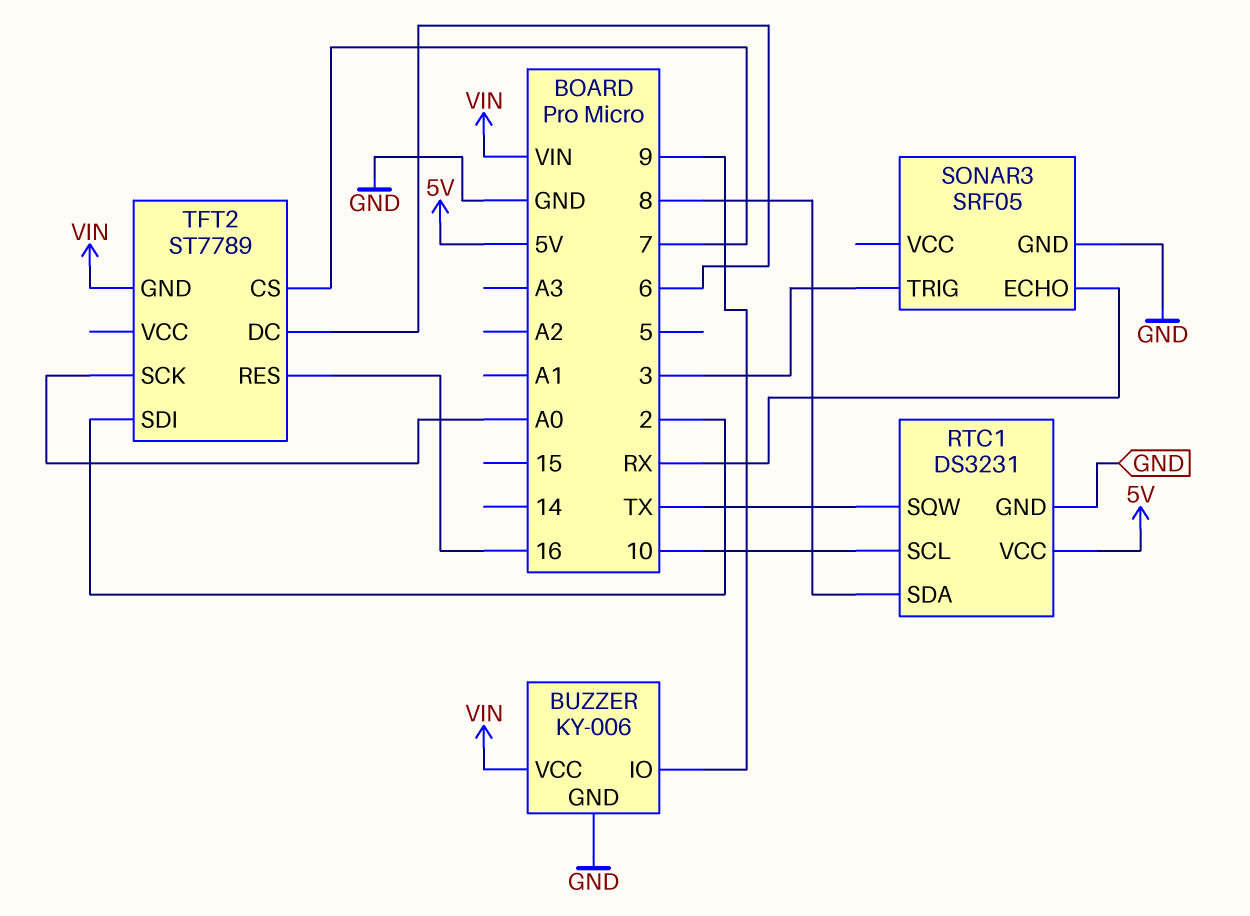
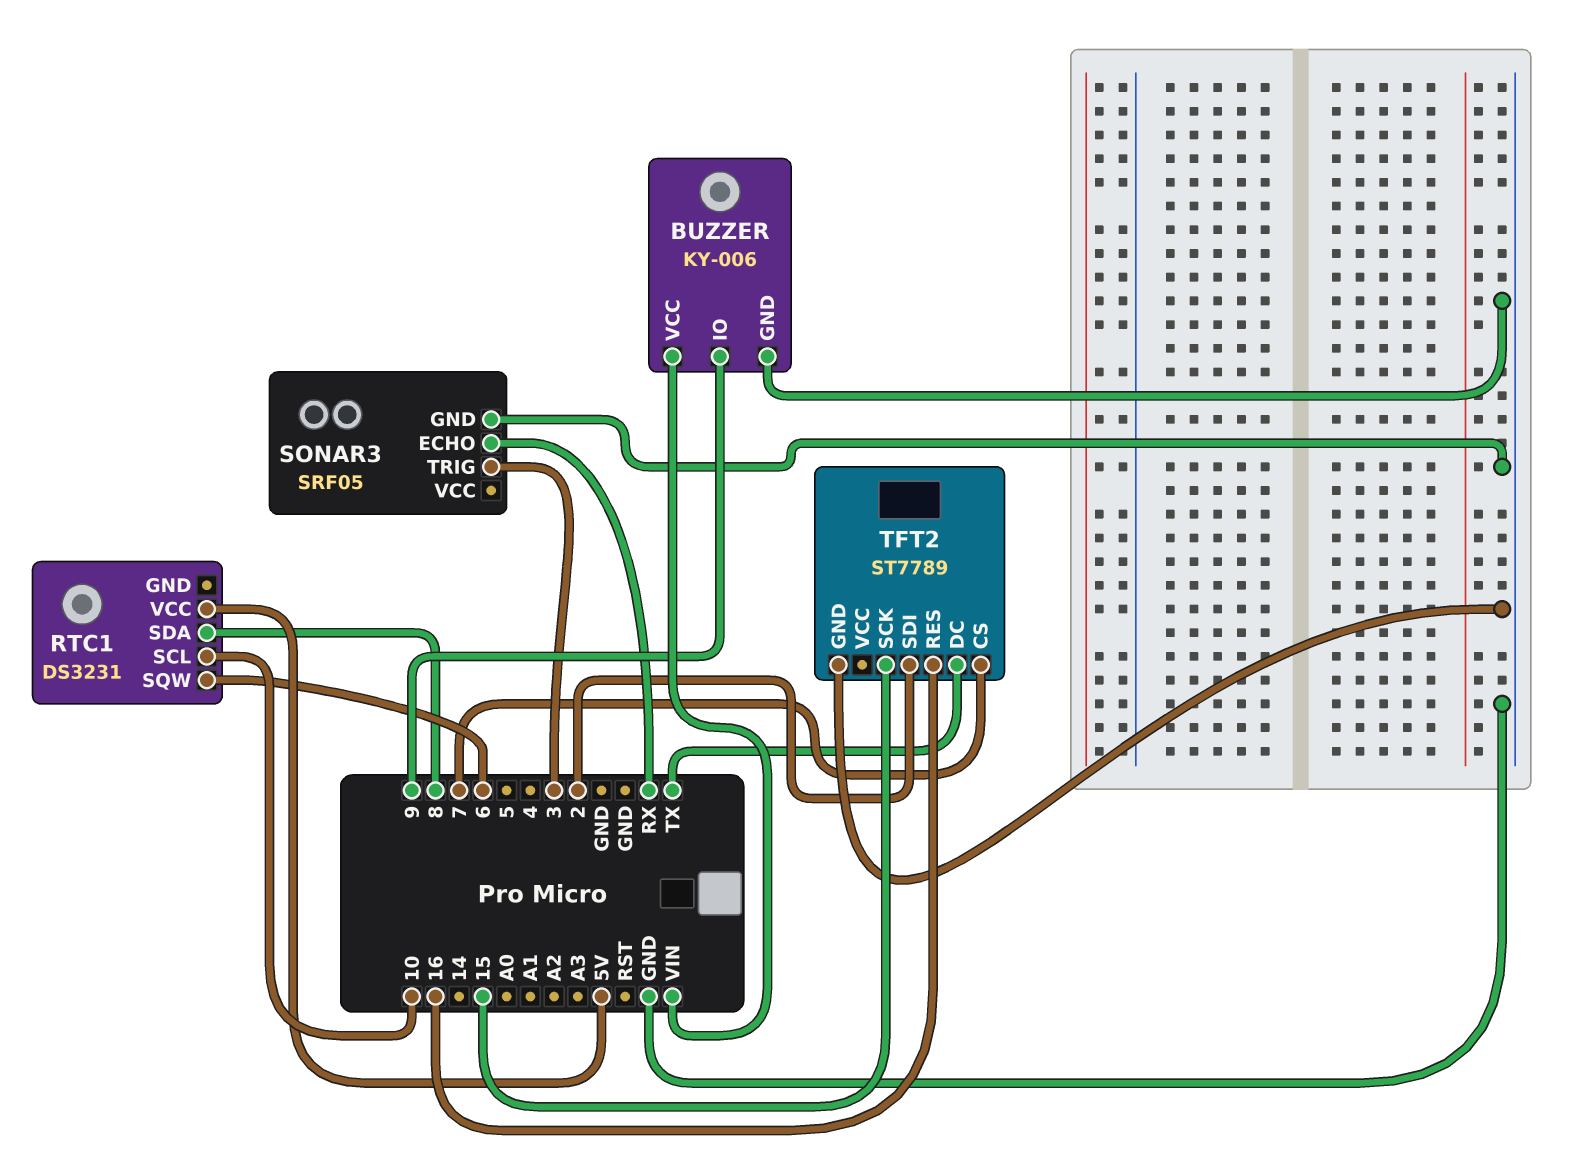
RTC1 pin GND: GND -> none
RTC1 pin SQW: TX -> 6
TFT2 pin DC: 6 -> TX
TFT2 pin GND: VIN -> GND
TFT2 pin SCK: A0 -> 15

